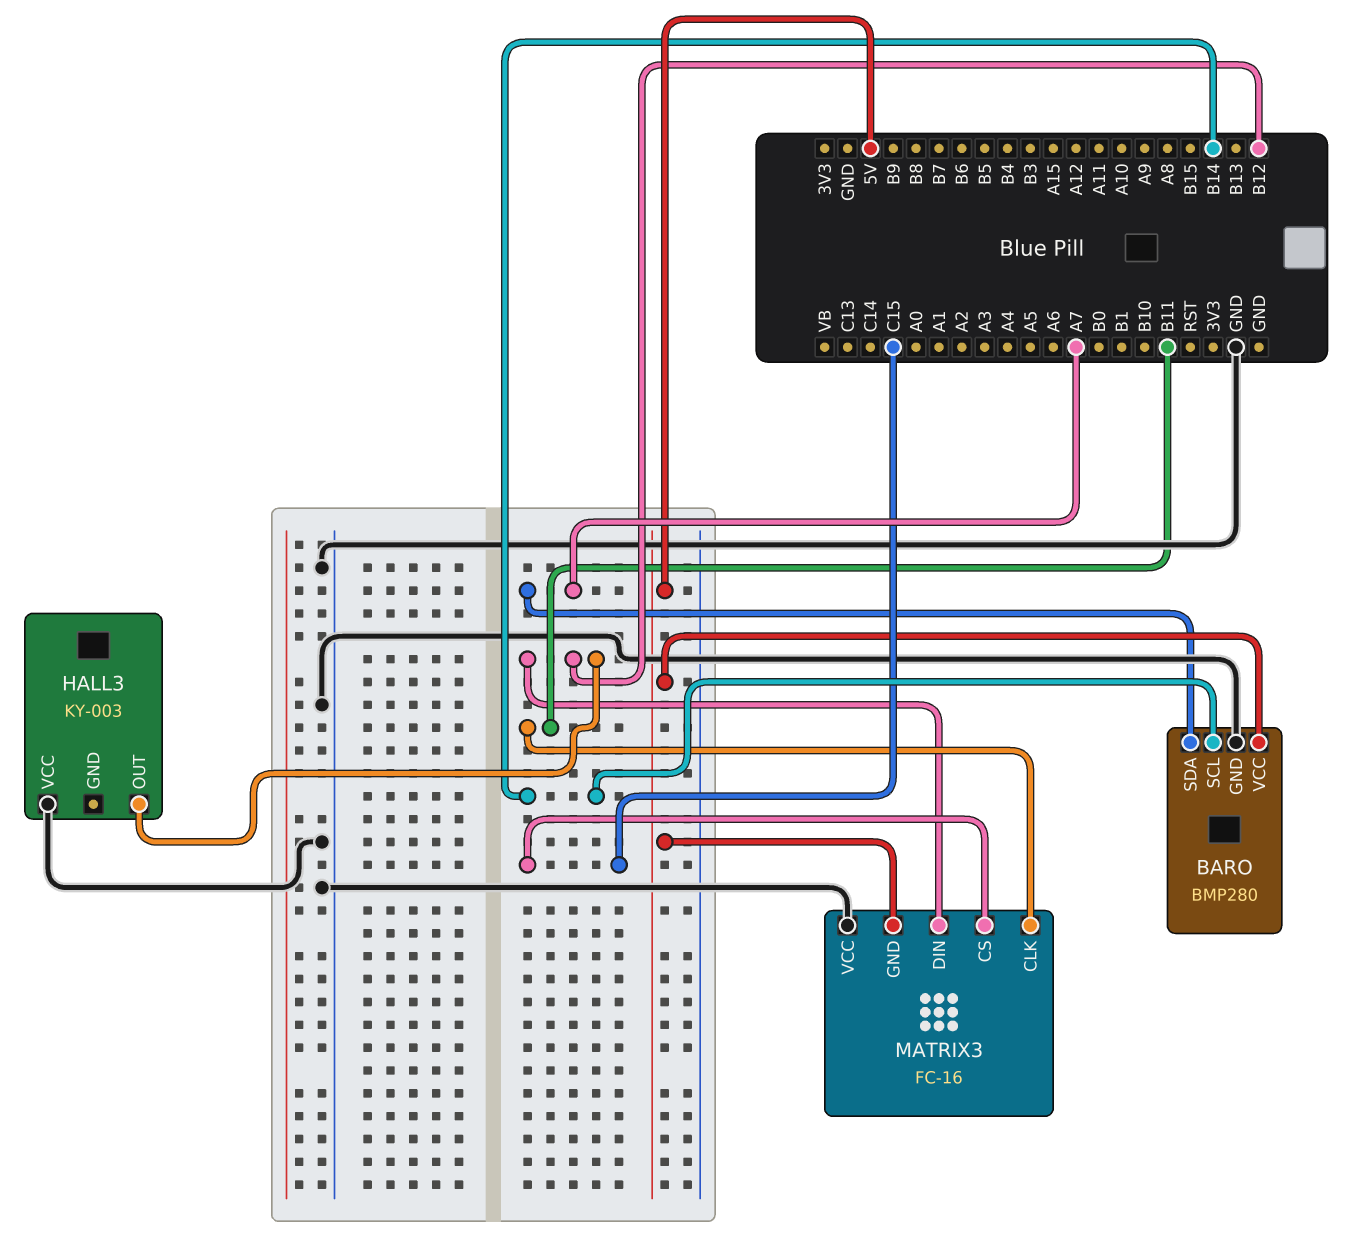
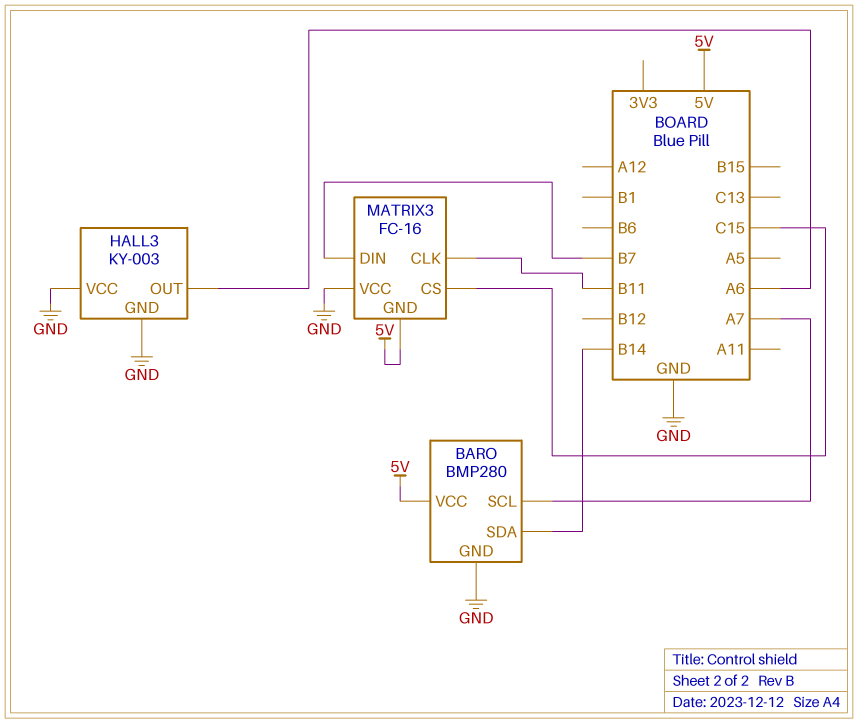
BARO pin SCL: B14 -> A7
BARO pin SDA: A7 -> B14
HALL3 pin GND: none -> GND
HALL3 pin OUT: B12 -> A6
MATRIX3 pin DIN: B12 -> B7

